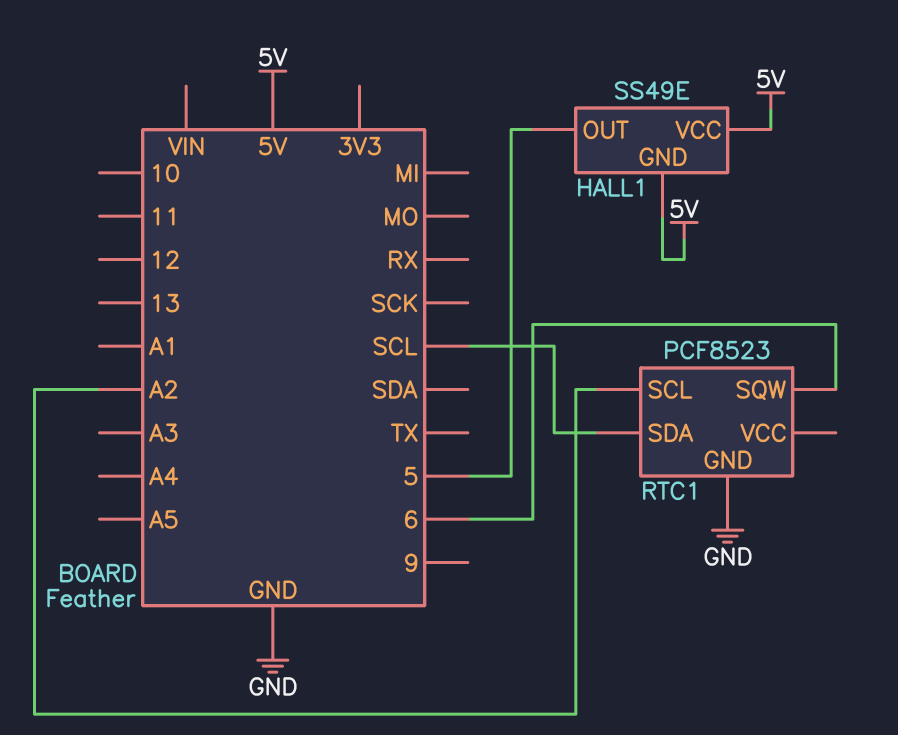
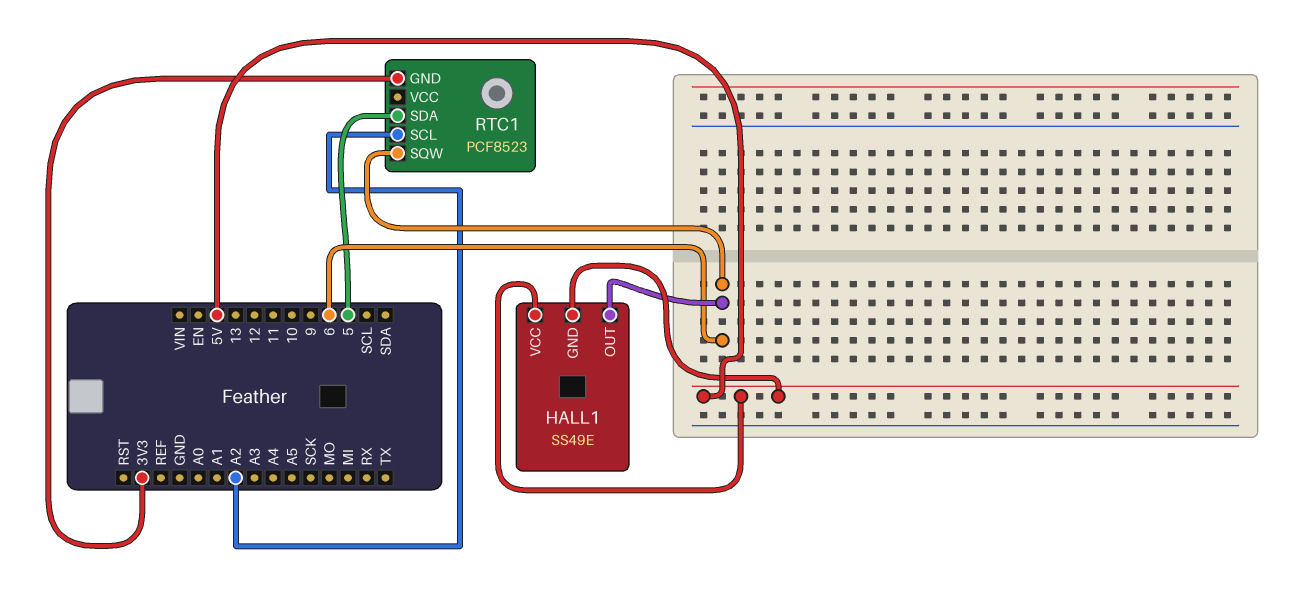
HALL1 pin OUT: 5 -> 6
RTC1 pin GND: GND -> 3V3
RTC1 pin SDA: SCL -> 5

